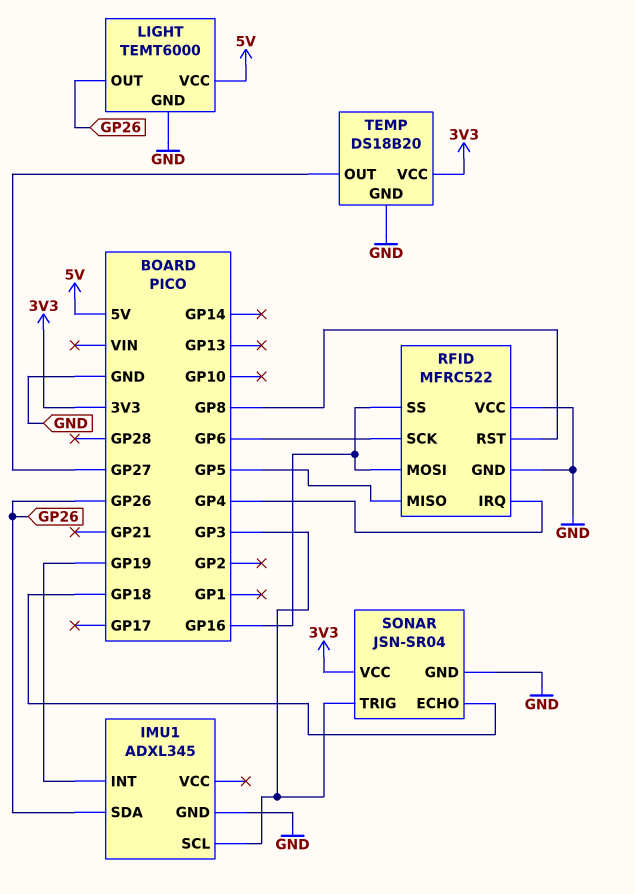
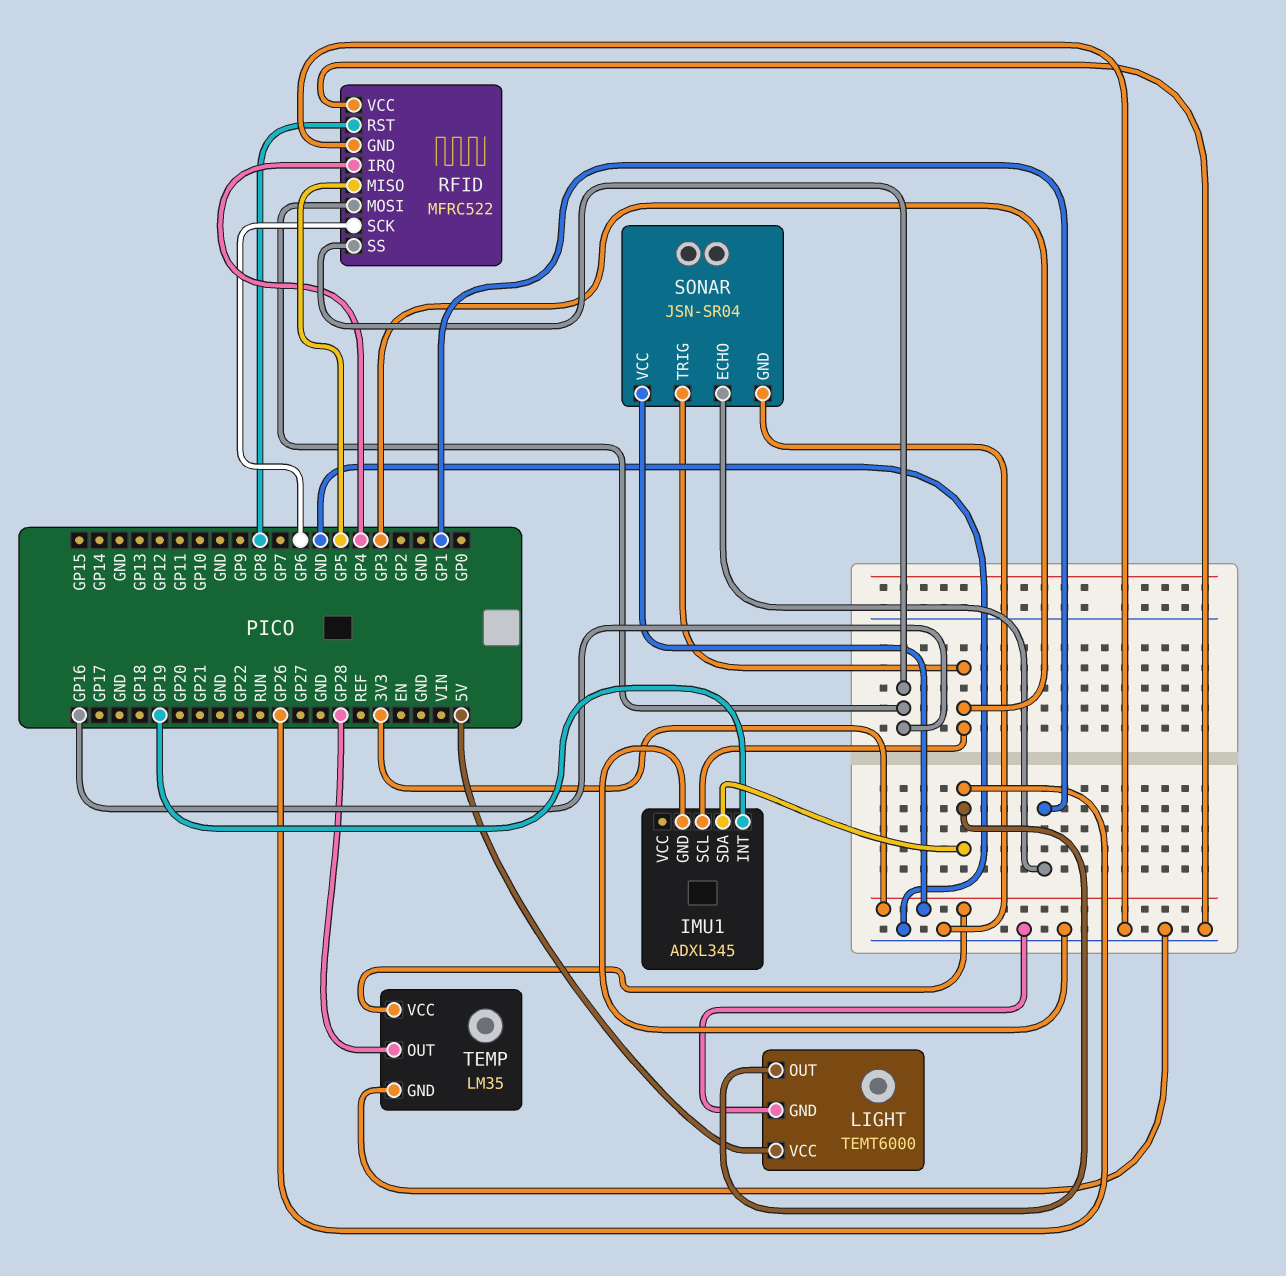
SONAR pin ECHO: GP18 -> GP1
TEMP: DS18B20 -> LM35
TEMP pin OUT: GP27 -> GP28

